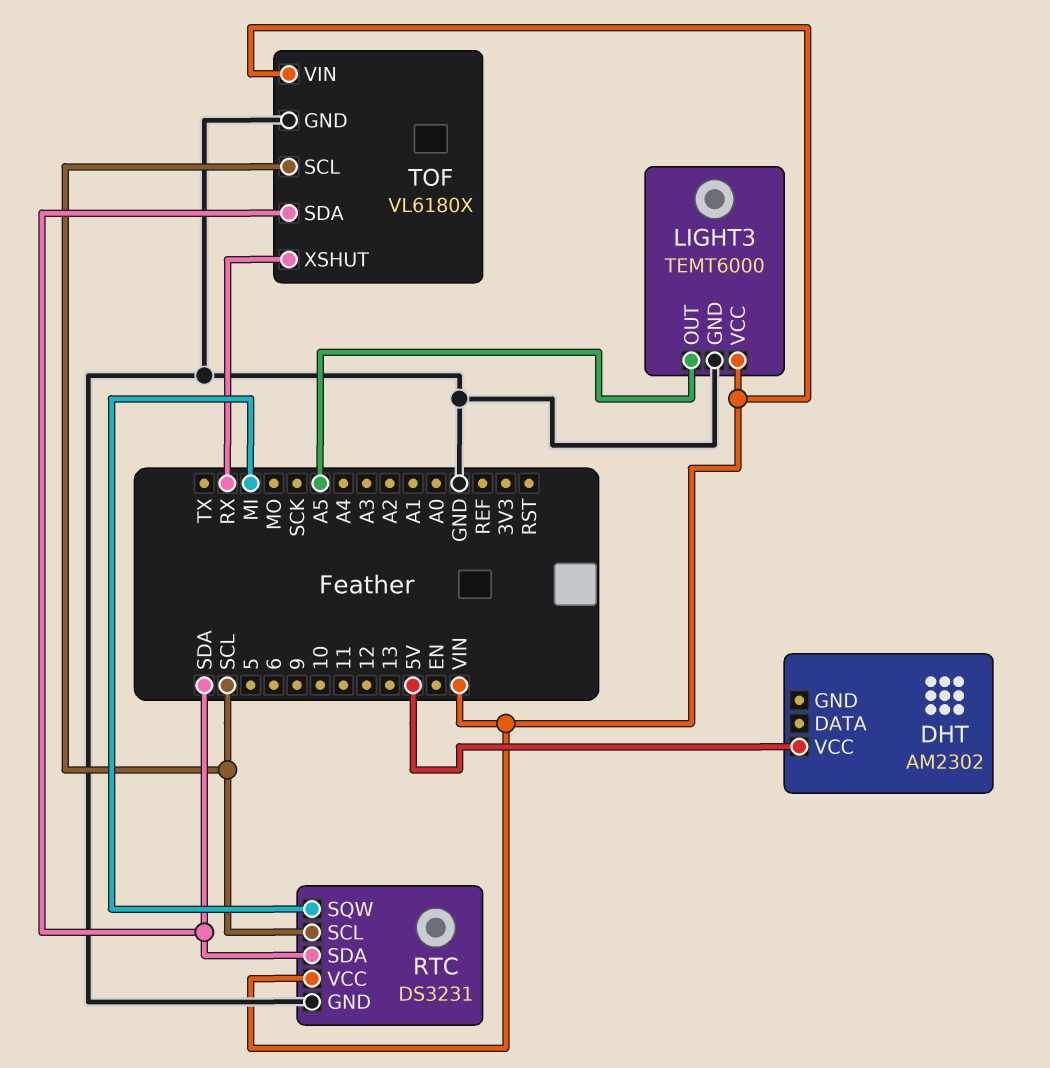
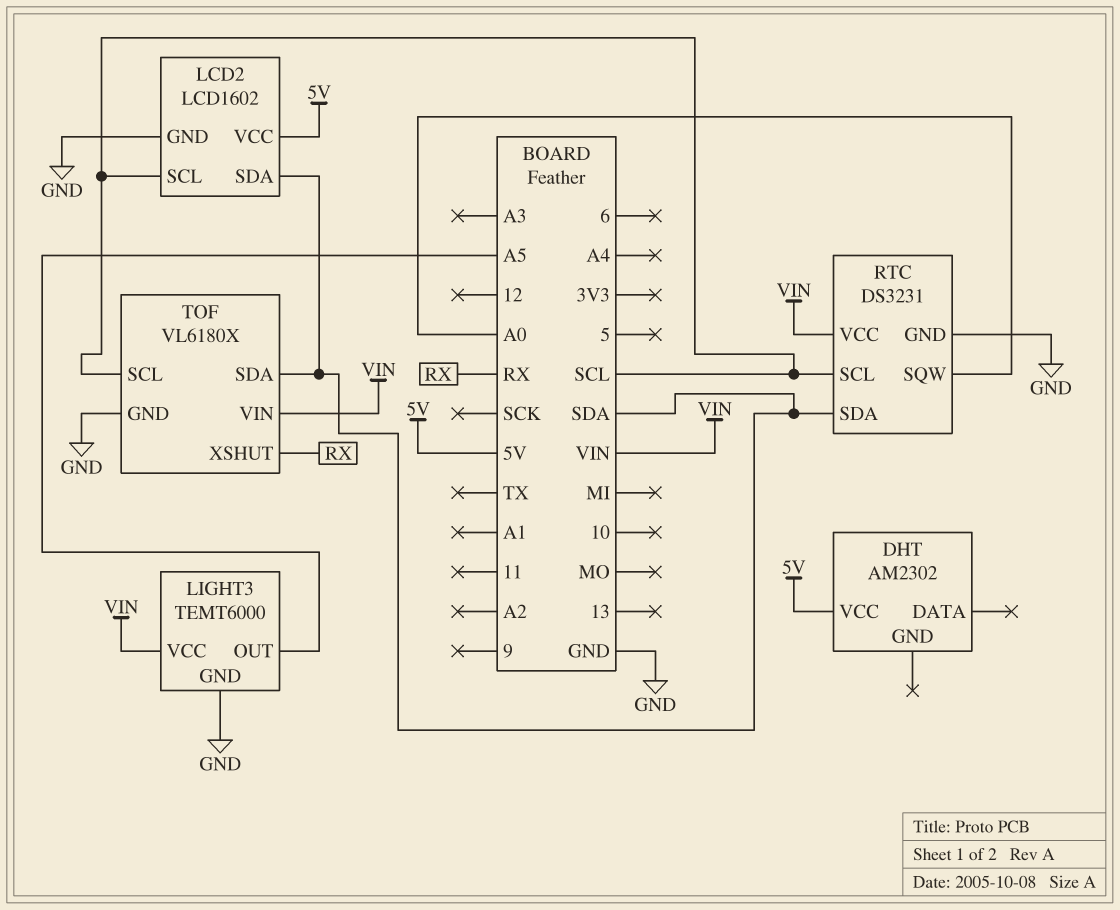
LCD2: none -> LCD1602
LCD2 pin GND: none -> GND
LCD2 pin SCL: none -> SCL
LCD2 pin SDA: none -> SDA
LCD2 pin VCC: none -> 5V
RTC pin SQW: MI -> A0

